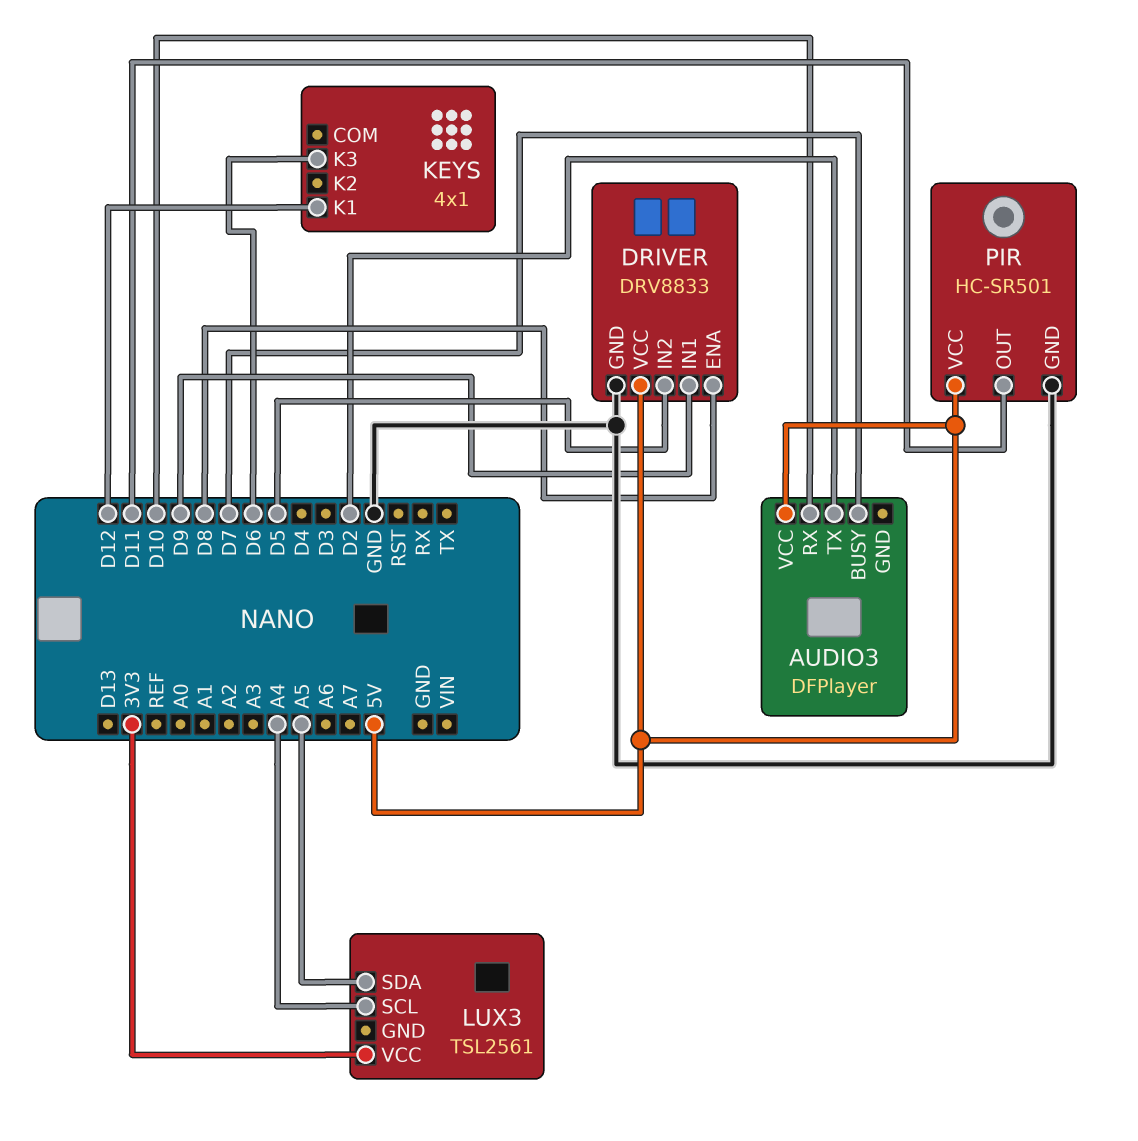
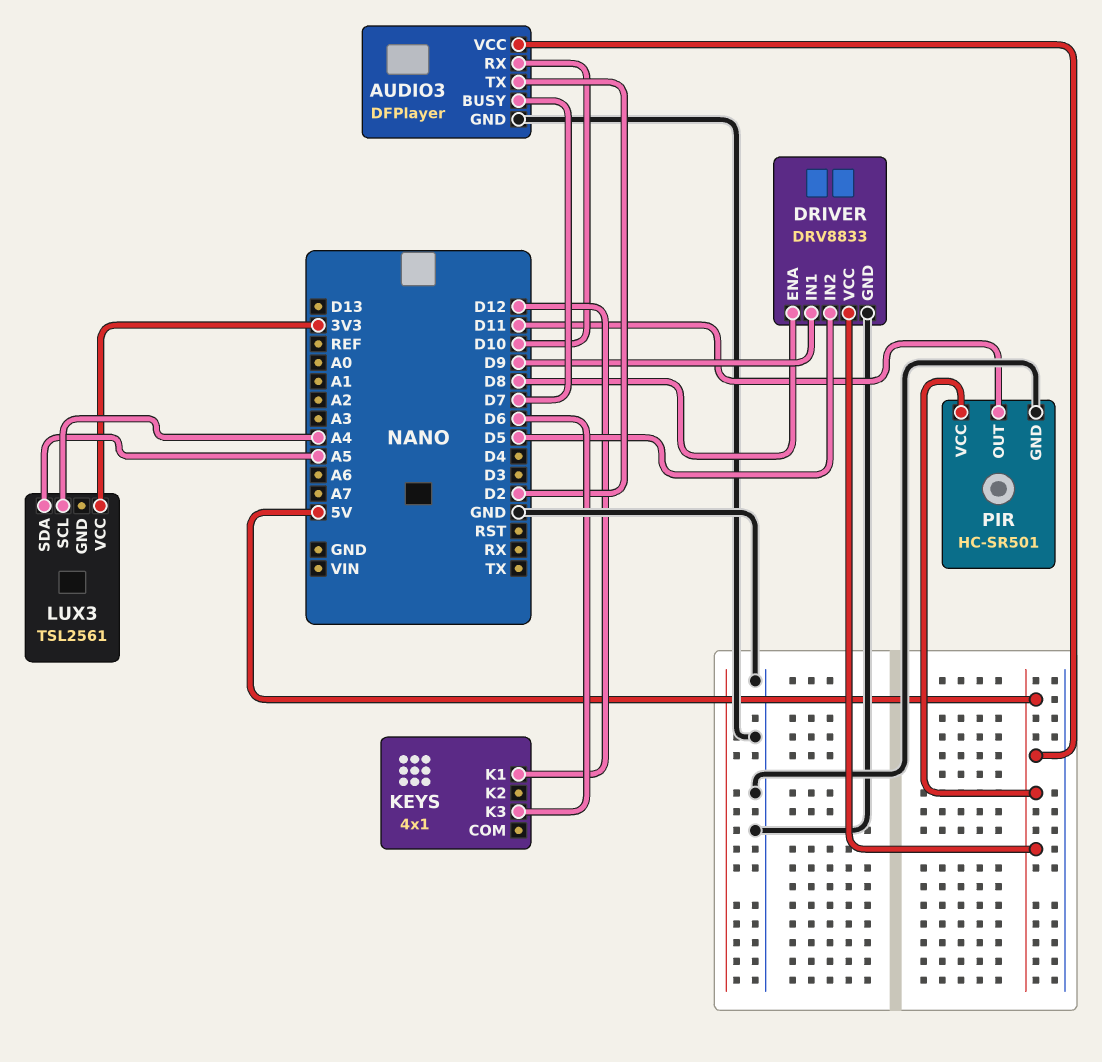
AUDIO3 pin GND: none -> GND

